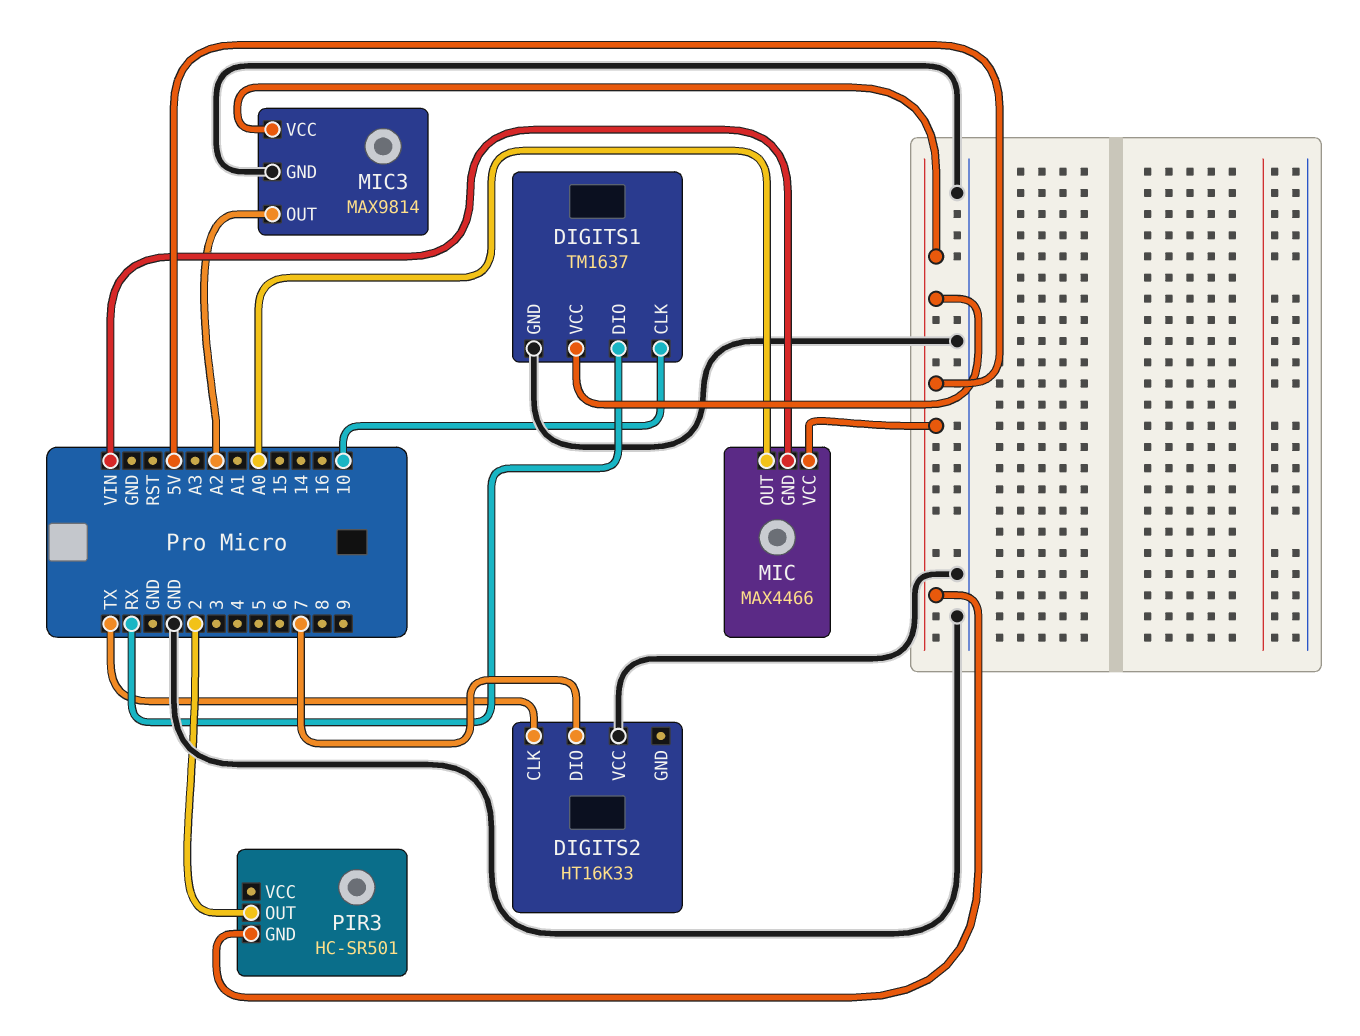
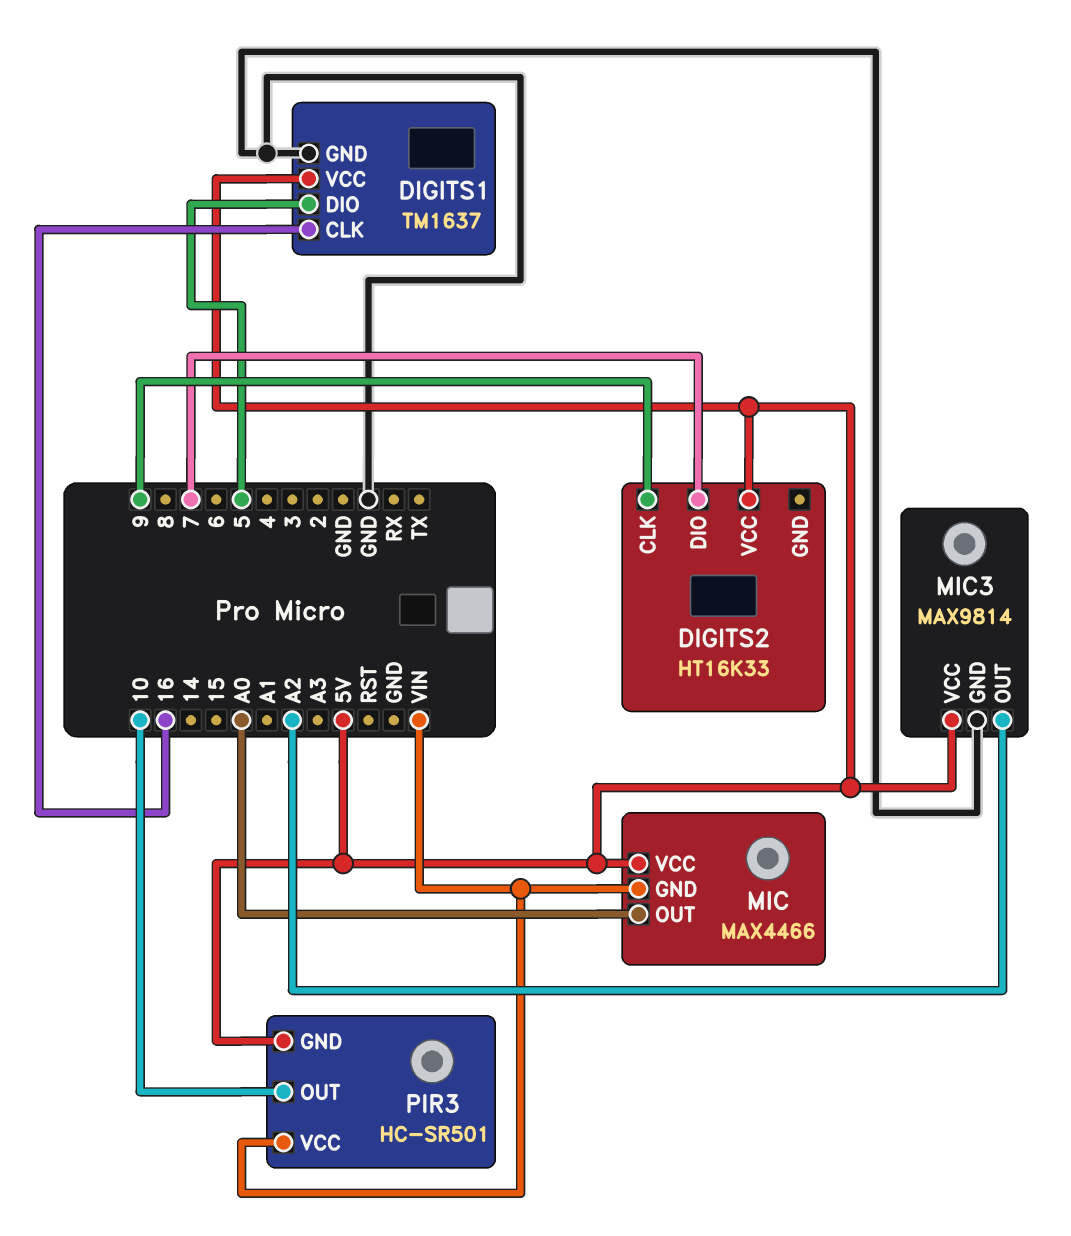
DIGITS1 pin CLK: 10 -> 16
DIGITS1 pin DIO: RX -> 5
DIGITS2 pin CLK: TX -> 9
DIGITS2 pin VCC: GND -> 5V
PIR3 pin OUT: 2 -> 10
PIR3 pin VCC: none -> VIN

